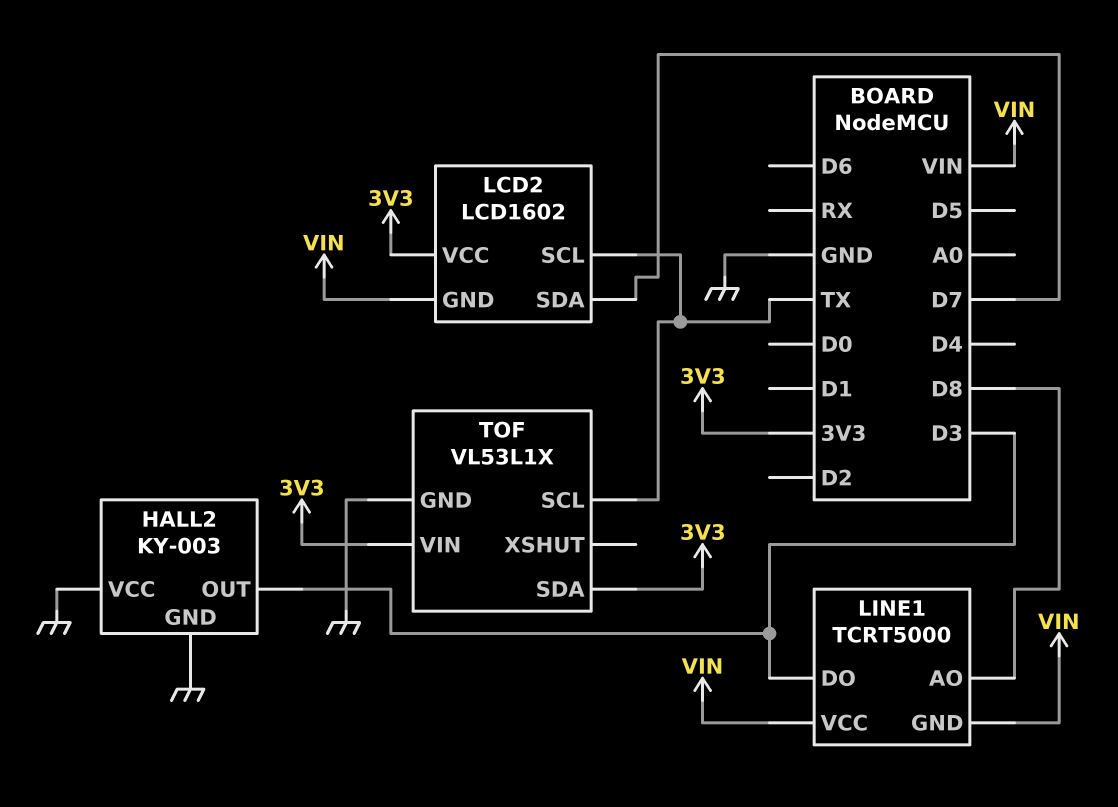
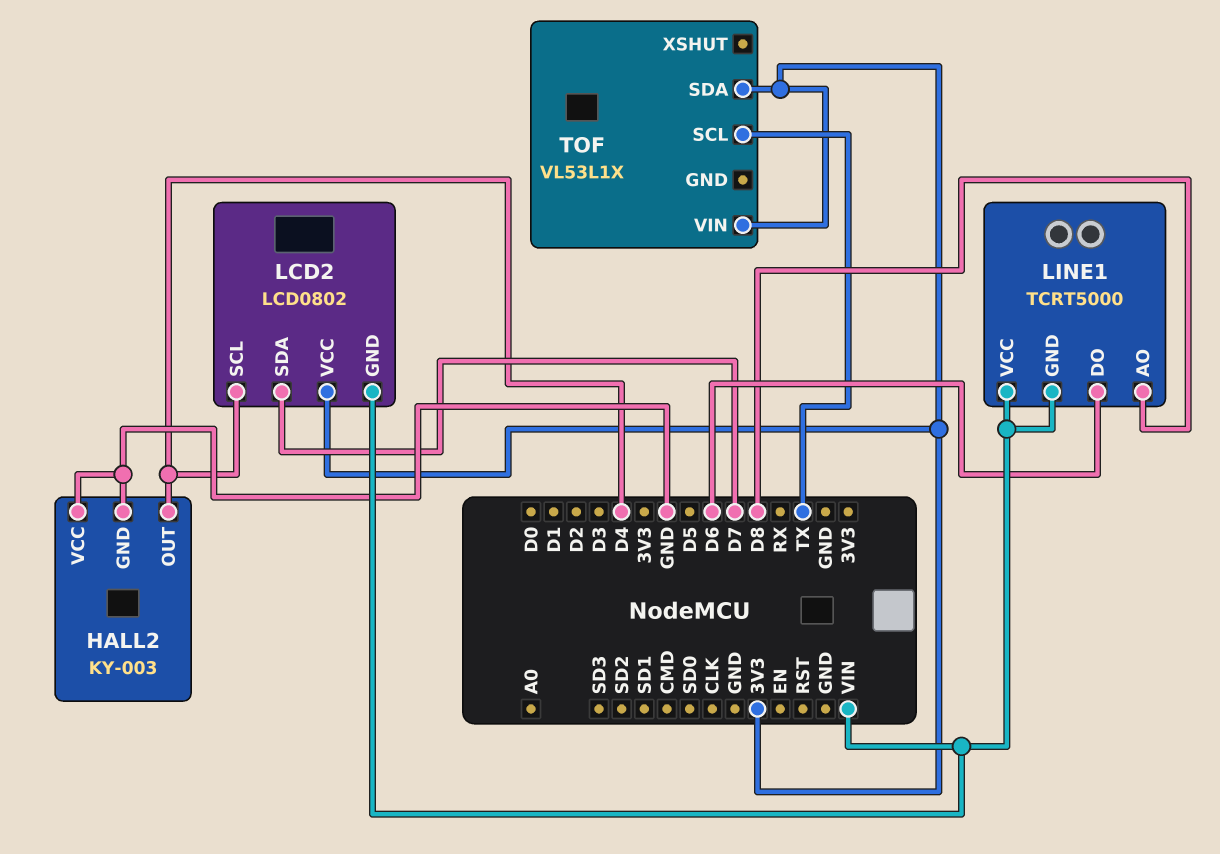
HALL2 pin OUT: D3 -> D4
LCD2: LCD1602 -> LCD0802
LCD2 pin SCL: TX -> D4
LINE1 pin DO: D3 -> D6
TOF pin GND: GND -> none

